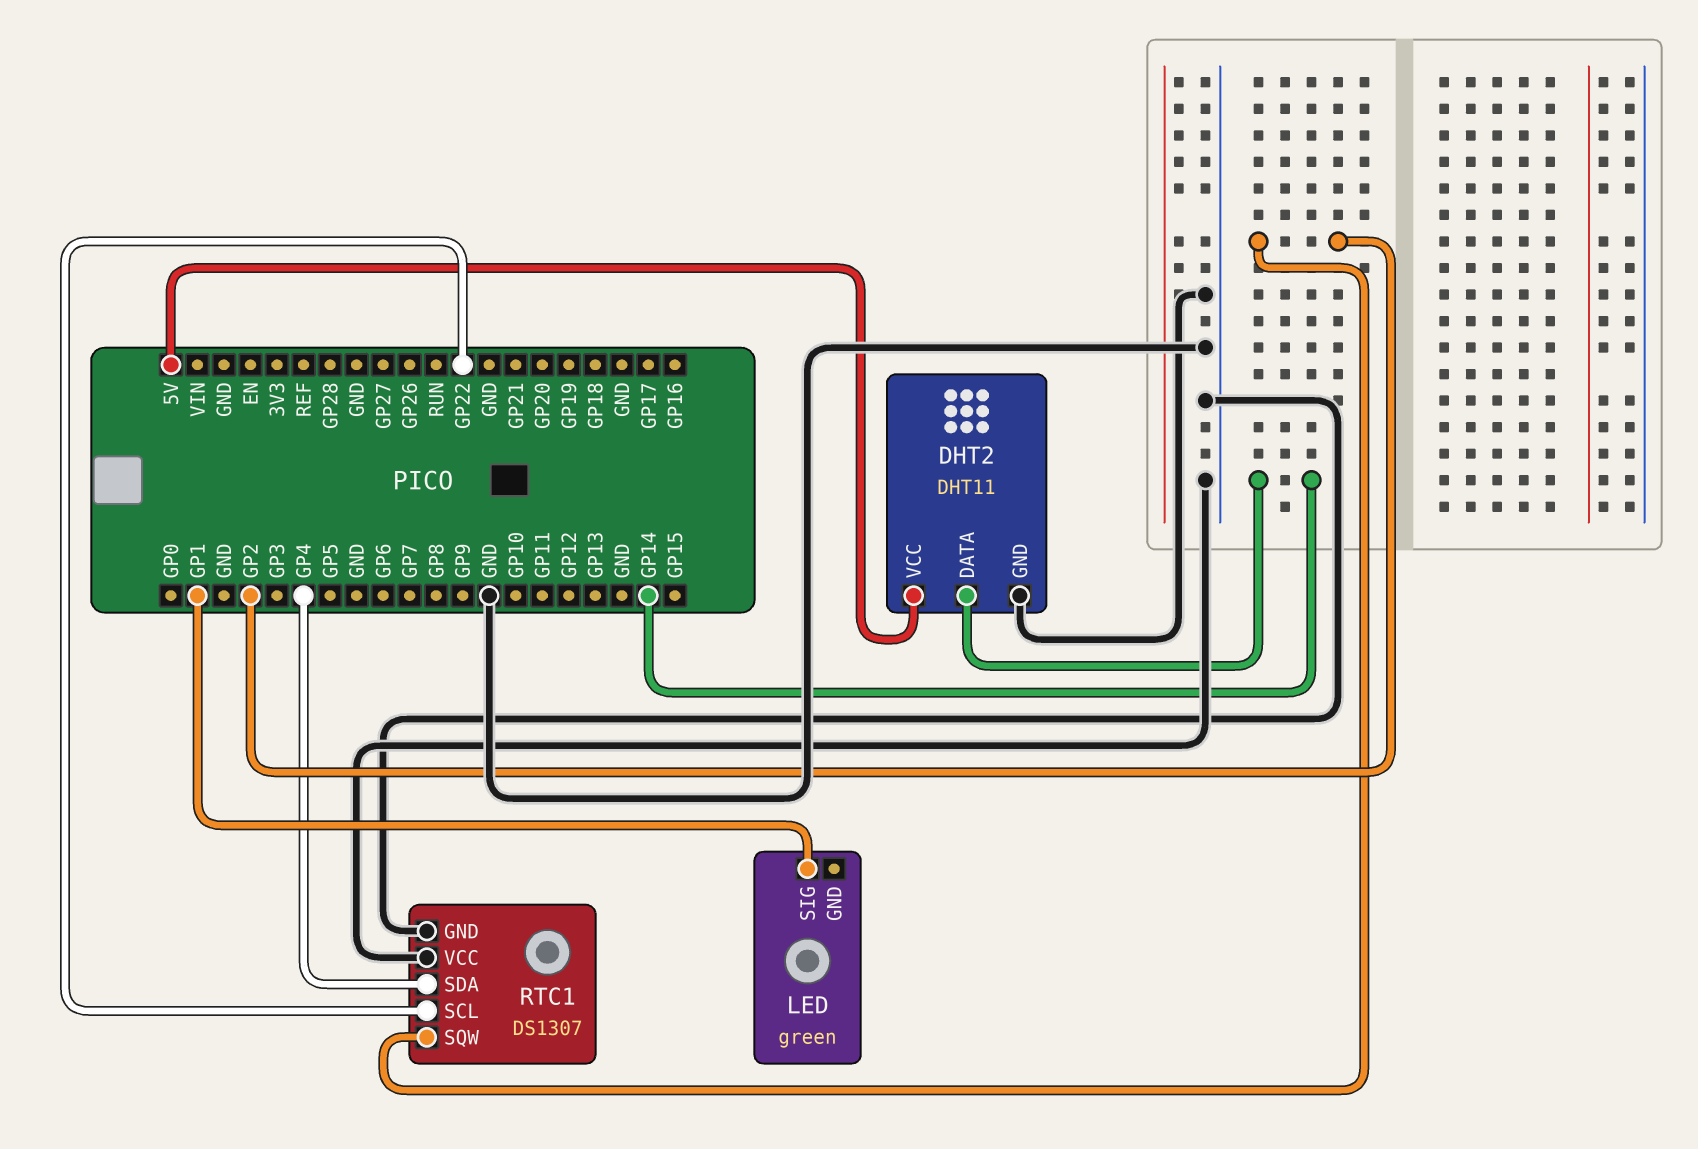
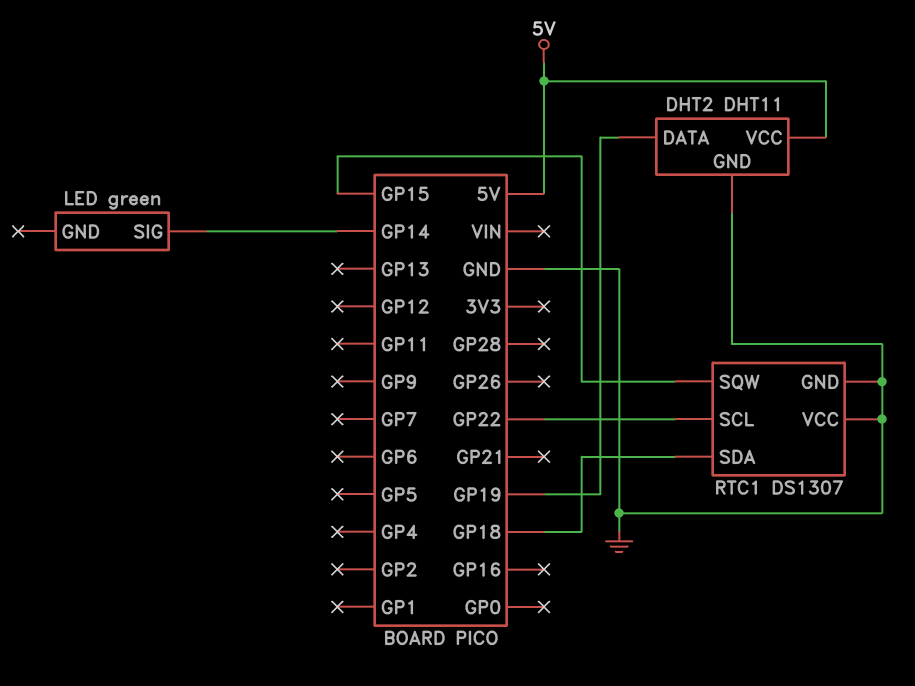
DHT2 pin DATA: GP14 -> GP19
LED pin SIG: GP1 -> GP14
RTC1 pin SDA: GP4 -> GP18
RTC1 pin SQW: GP2 -> GP15

